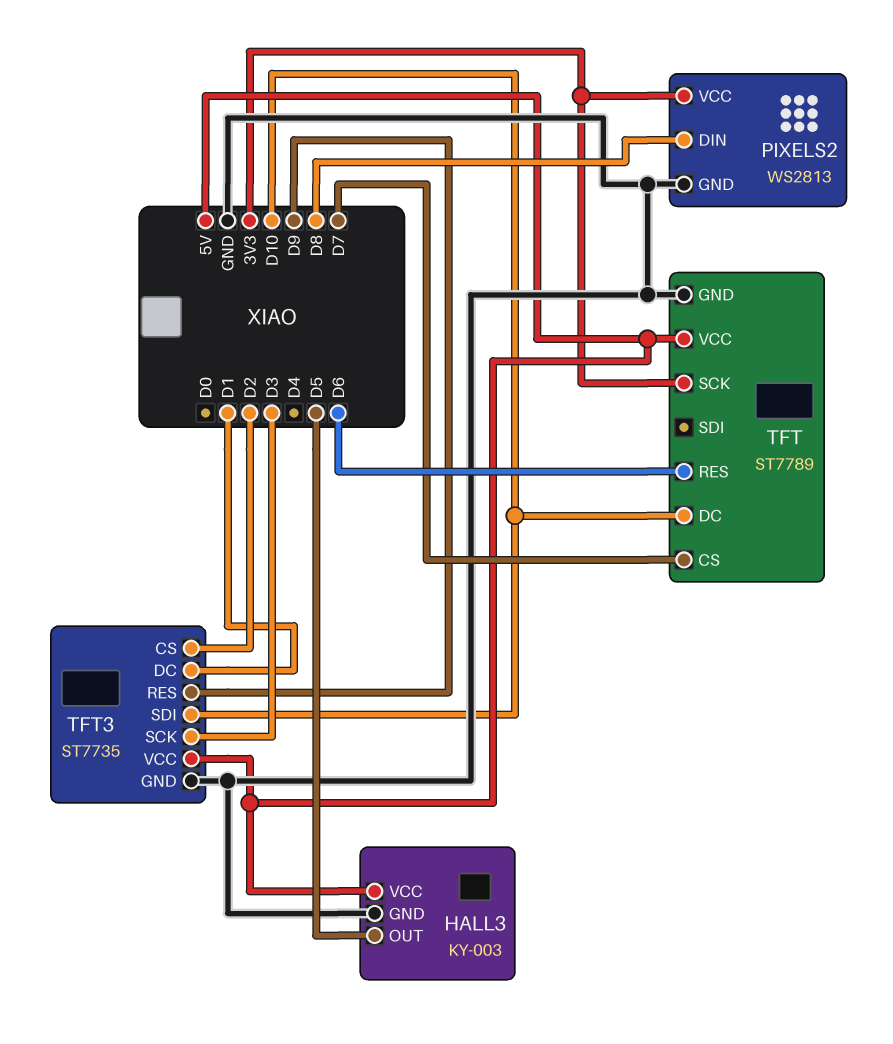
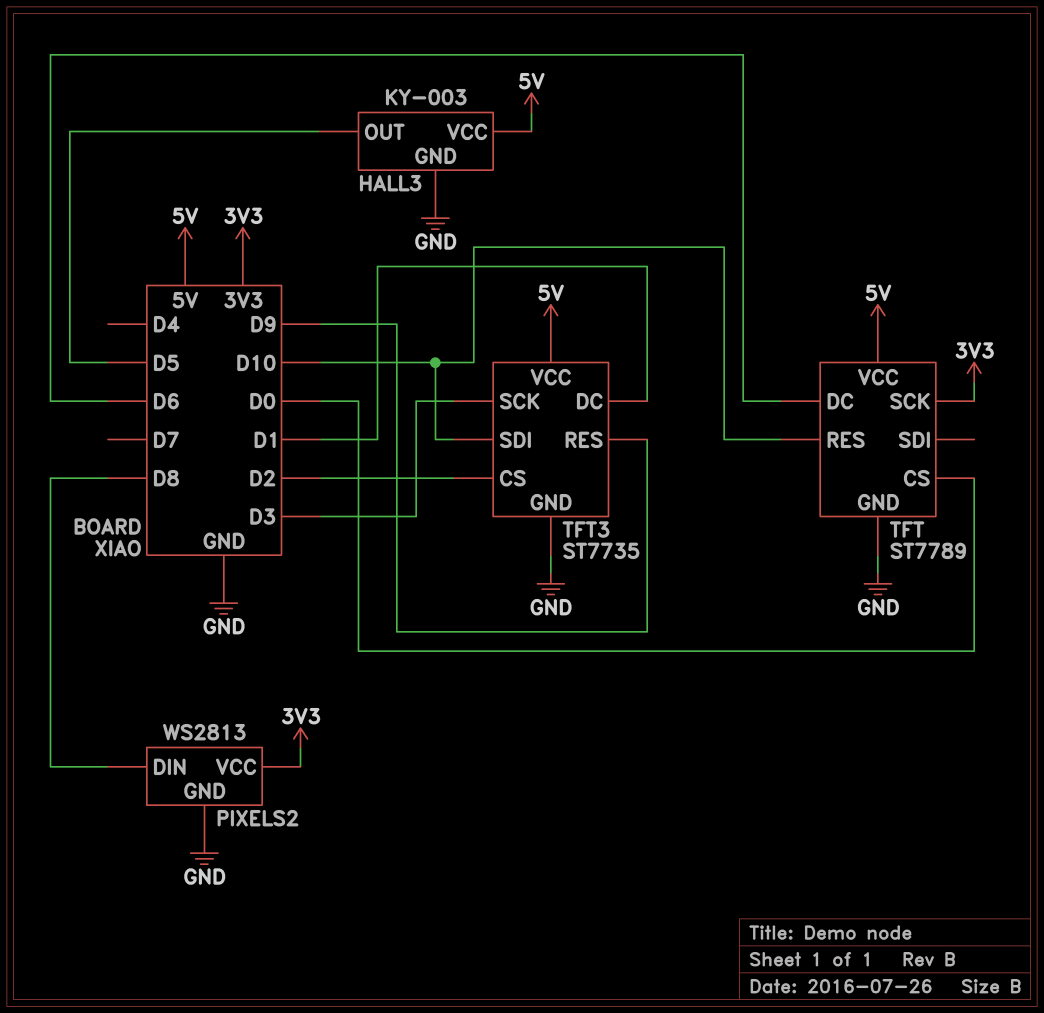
TFT pin CS: D7 -> D0
TFT pin DC: D10 -> D6
TFT pin RES: D6 -> D10

